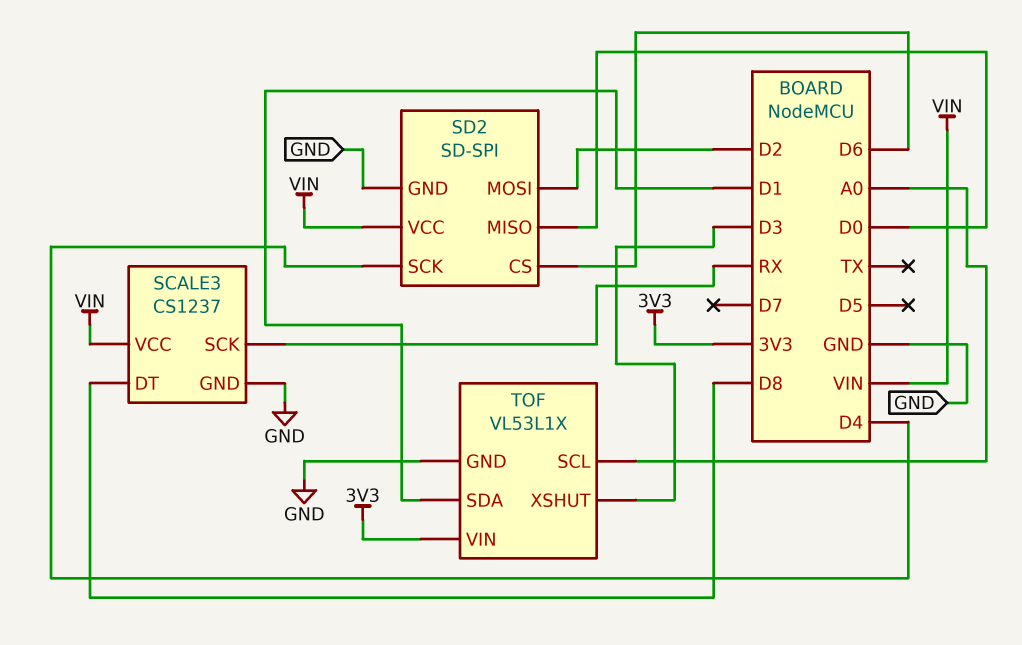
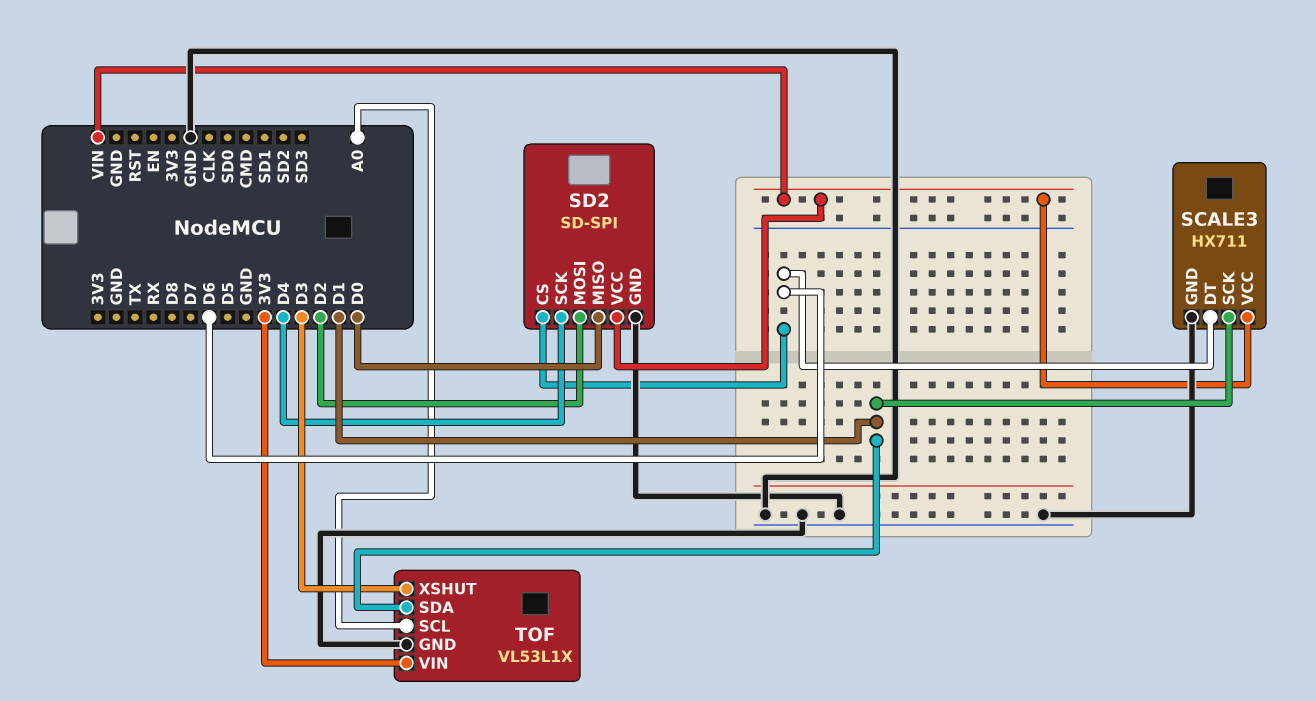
SCALE3: CS1237 -> HX711
SCALE3 pin DT: D8 -> D6
SCALE3 pin SCK: RX -> D1

